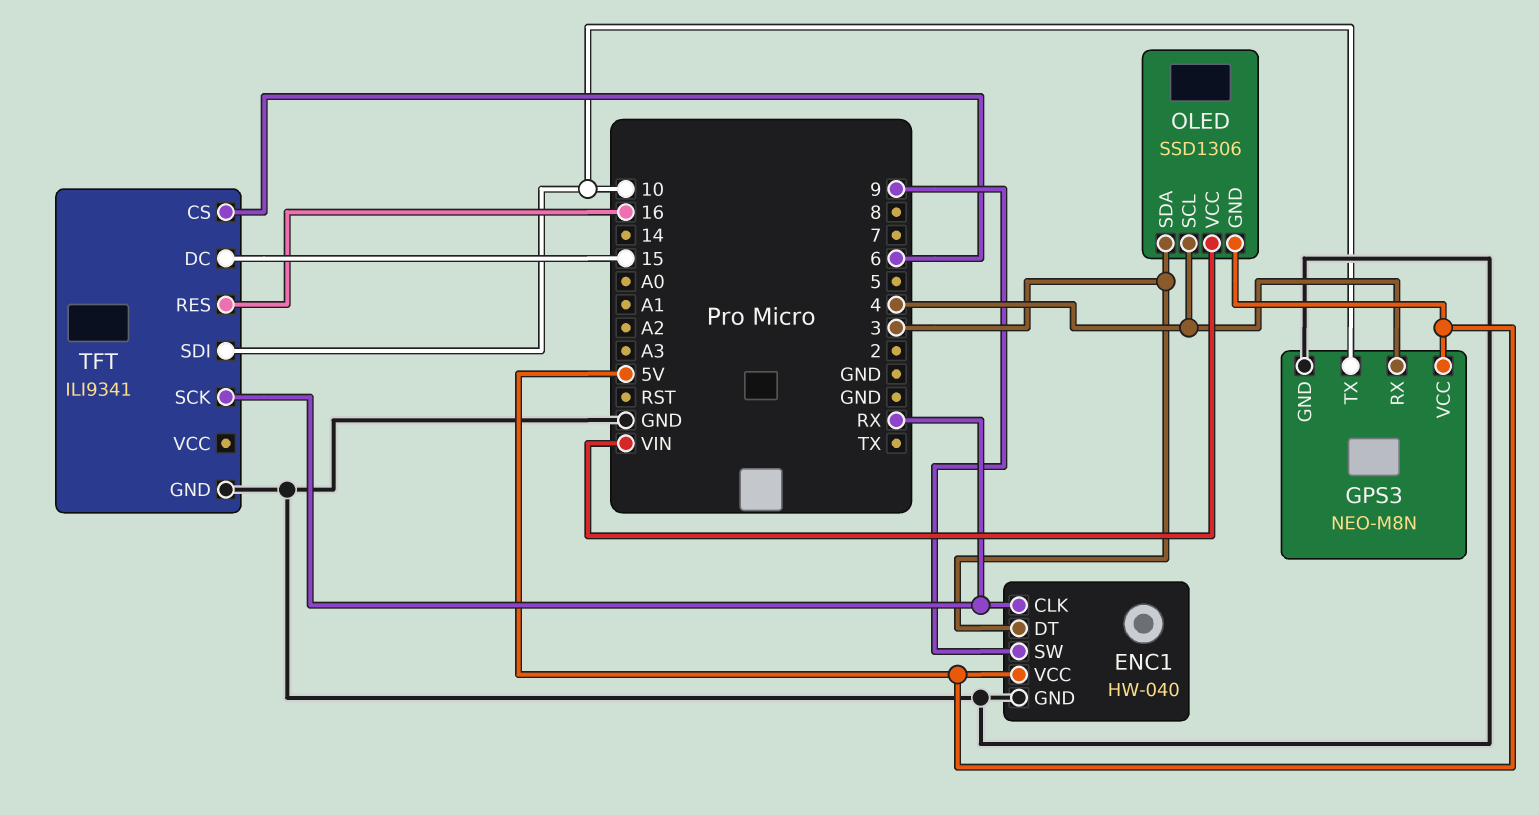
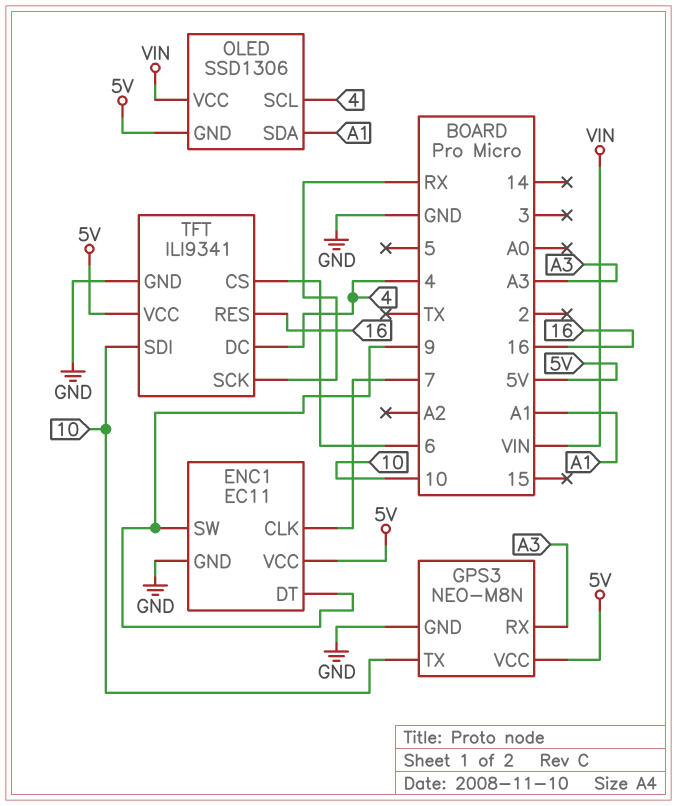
ENC1: HW-040 -> EC11
ENC1 pin CLK: RX -> 7
ENC1 pin DT: 3 -> 9
GPS3 pin RX: 4 -> A3
OLED pin SDA: 3 -> A1
TFT pin DC: 15 -> 4
TFT pin VCC: none -> 5V

